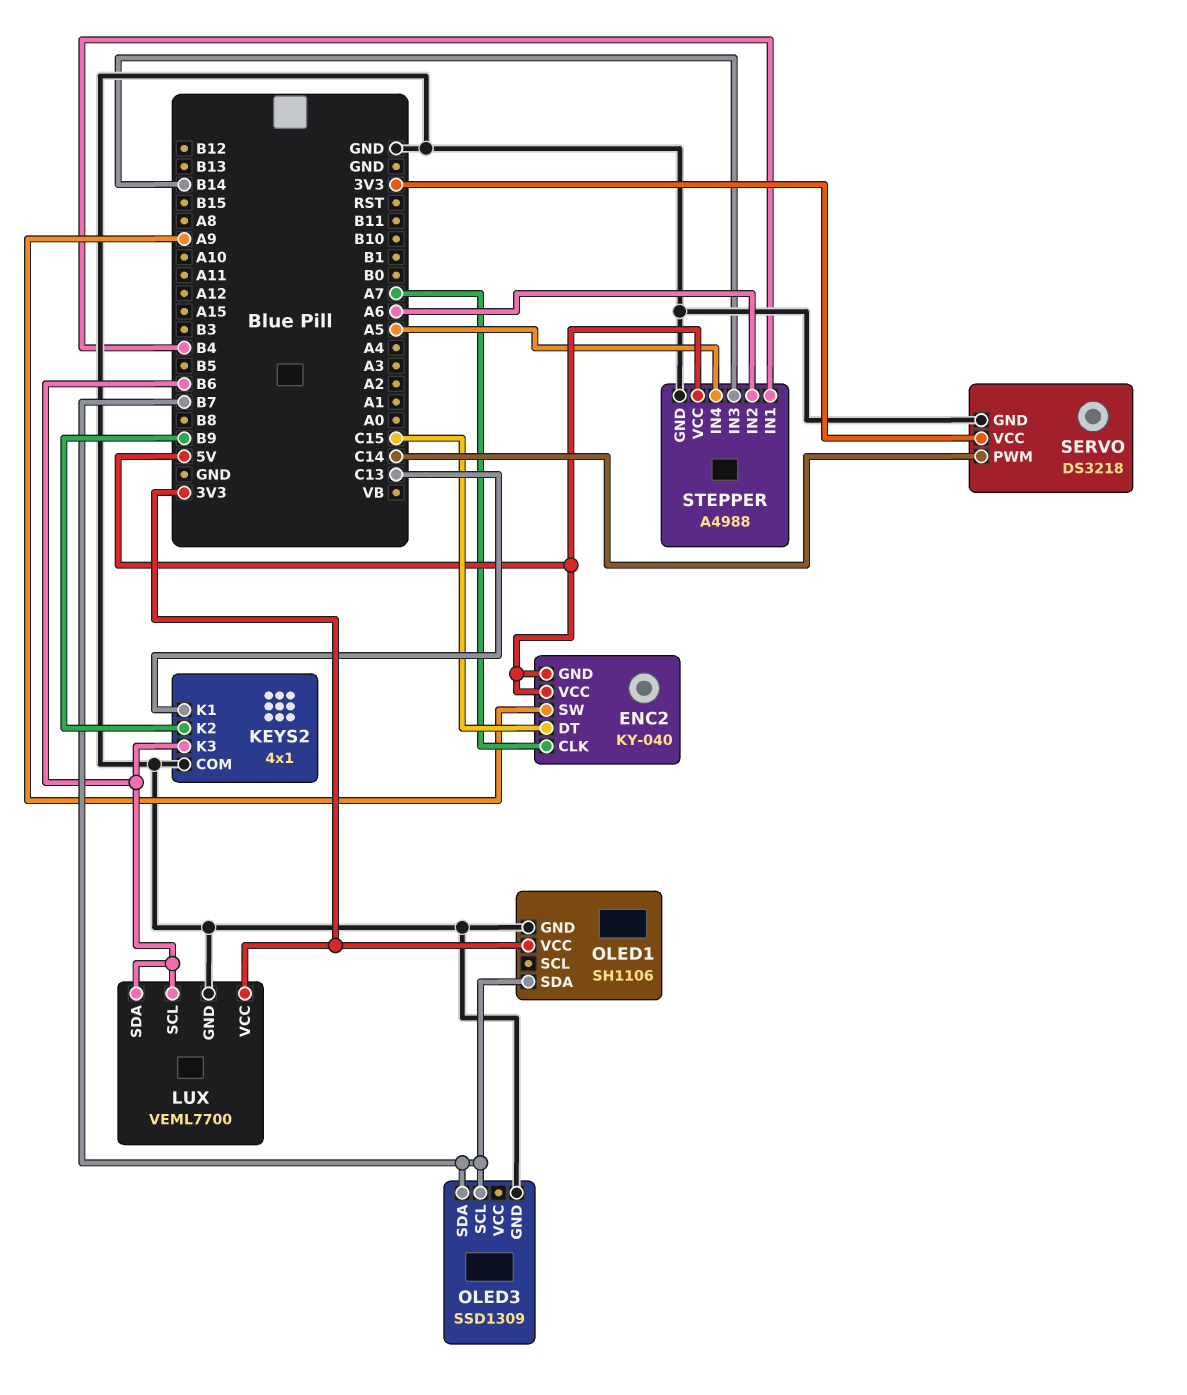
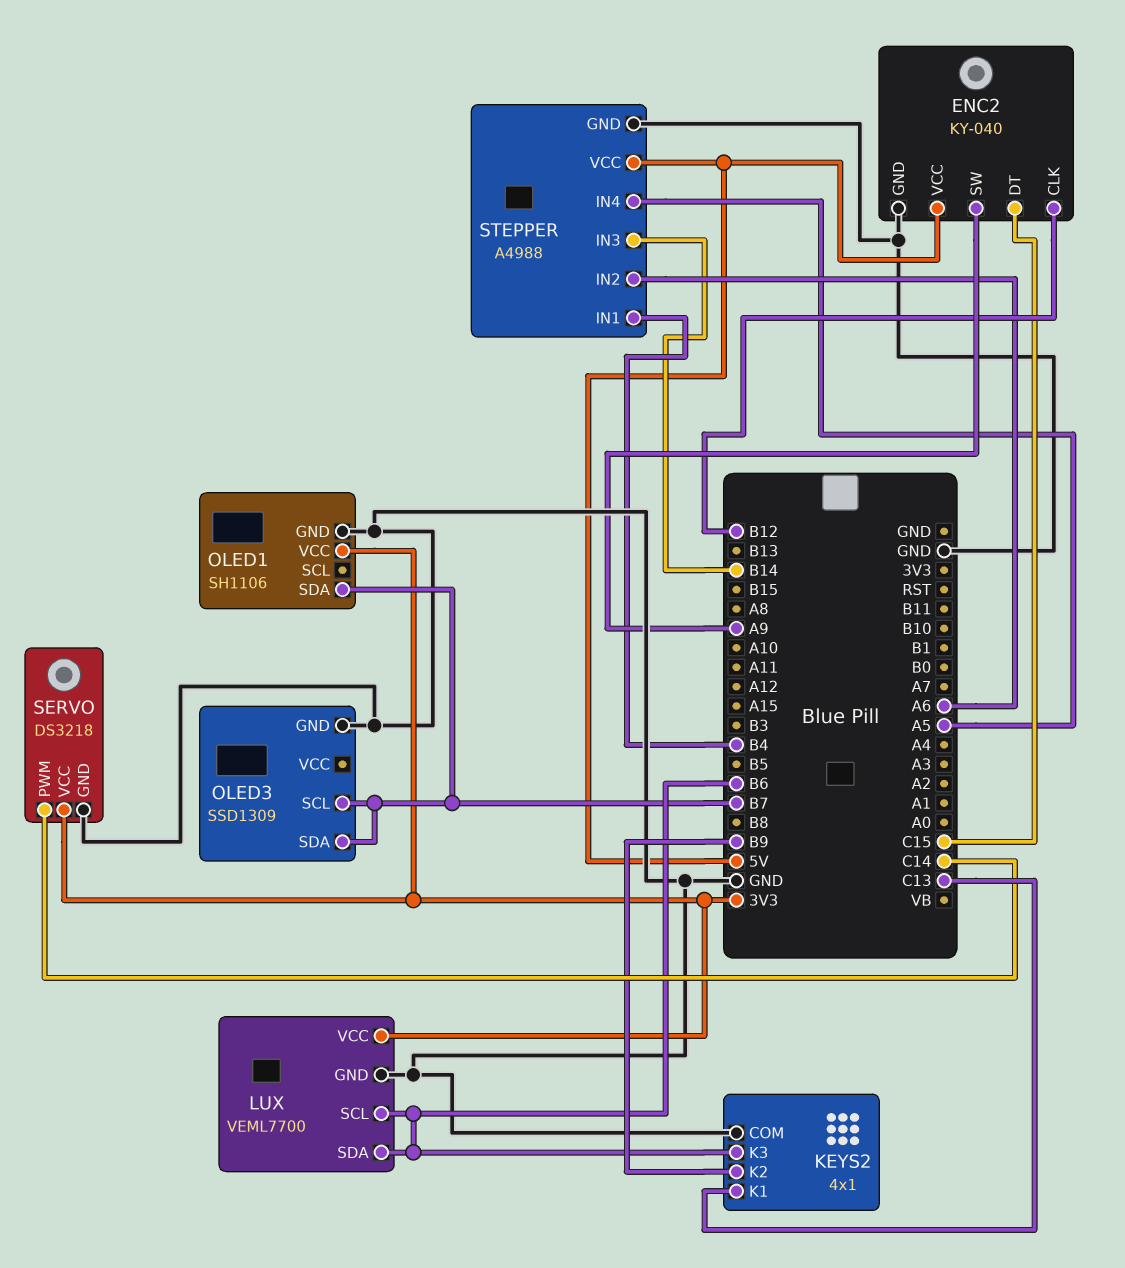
ENC2 pin CLK: A7 -> B12
ENC2 pin GND: 5V -> GND

